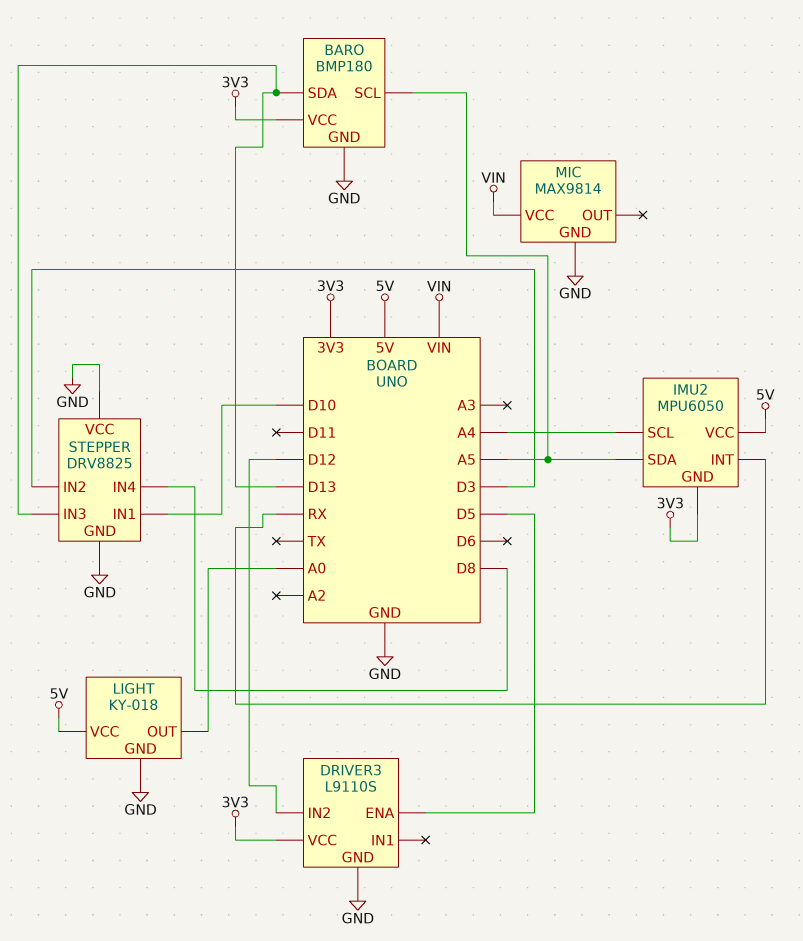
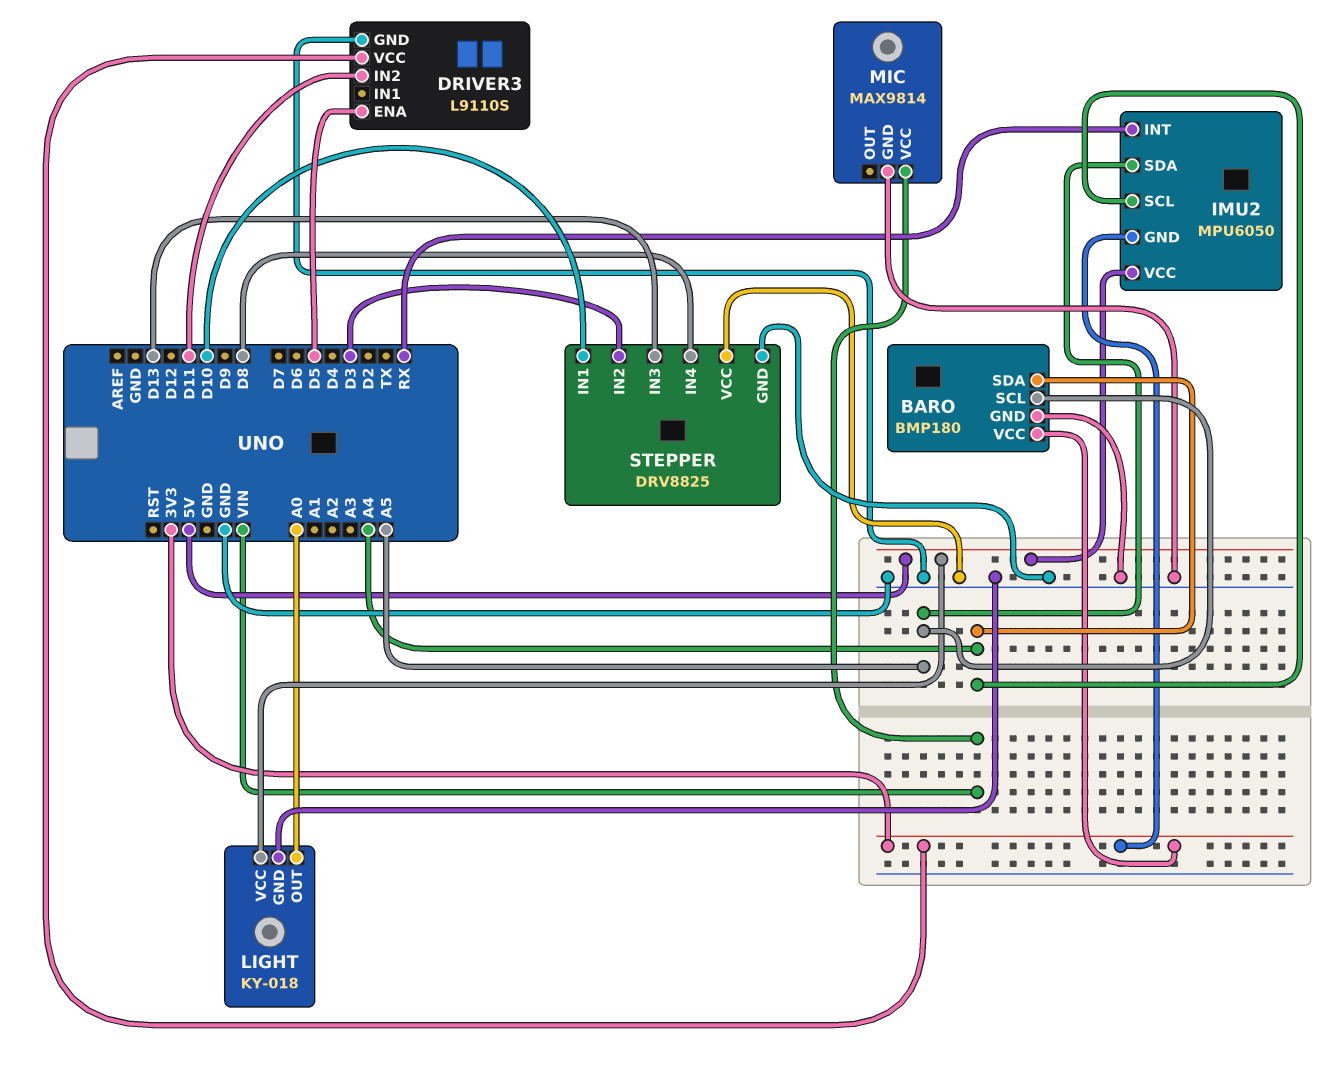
BARO pin SDA: D13 -> A4
DRIVER3 pin IN2: D12 -> D11

